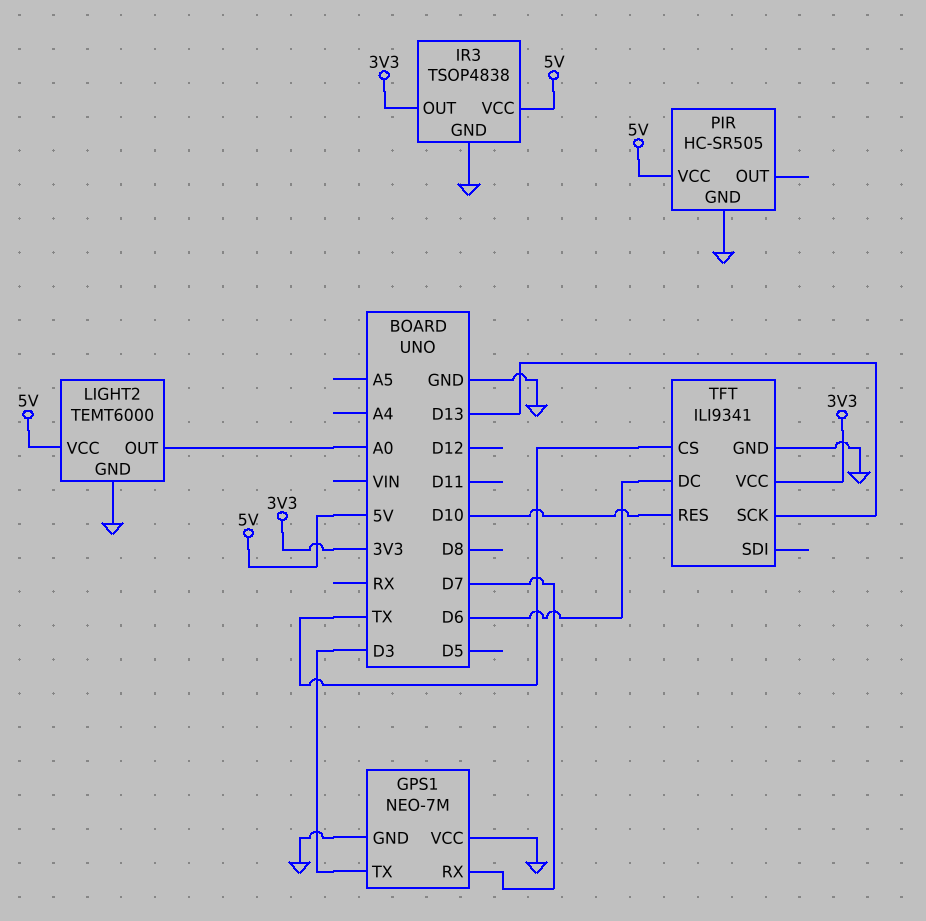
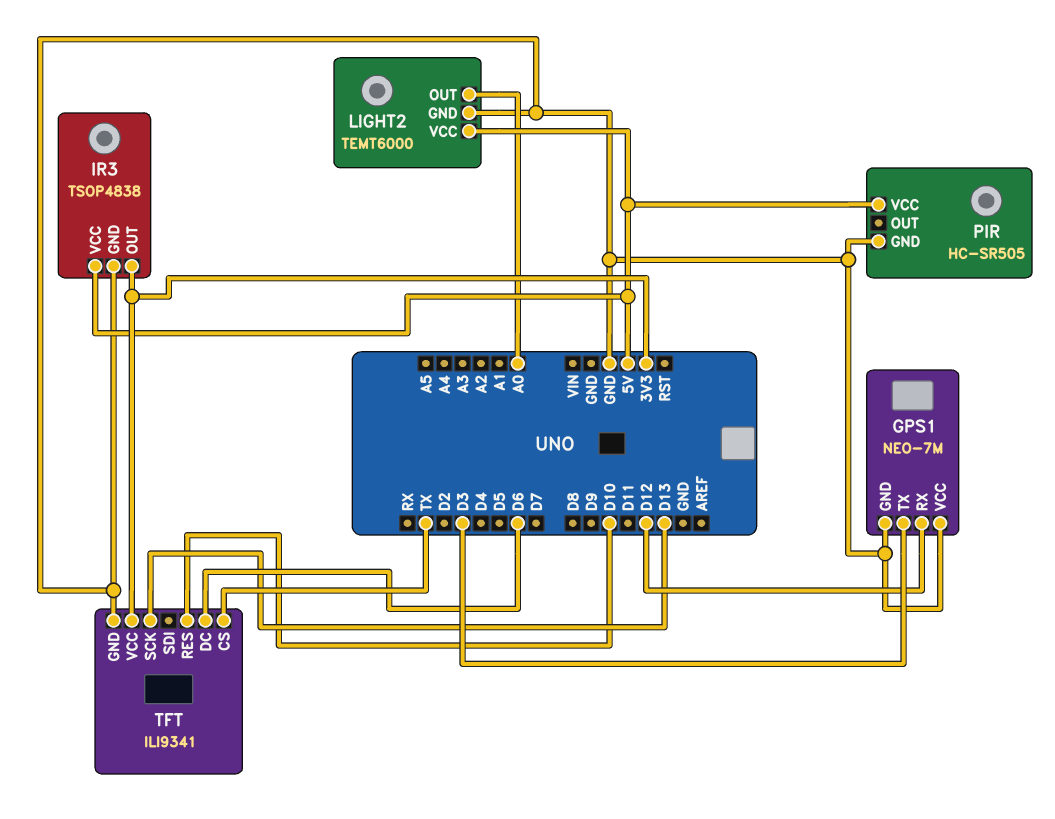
GPS1 pin RX: D7 -> D12

